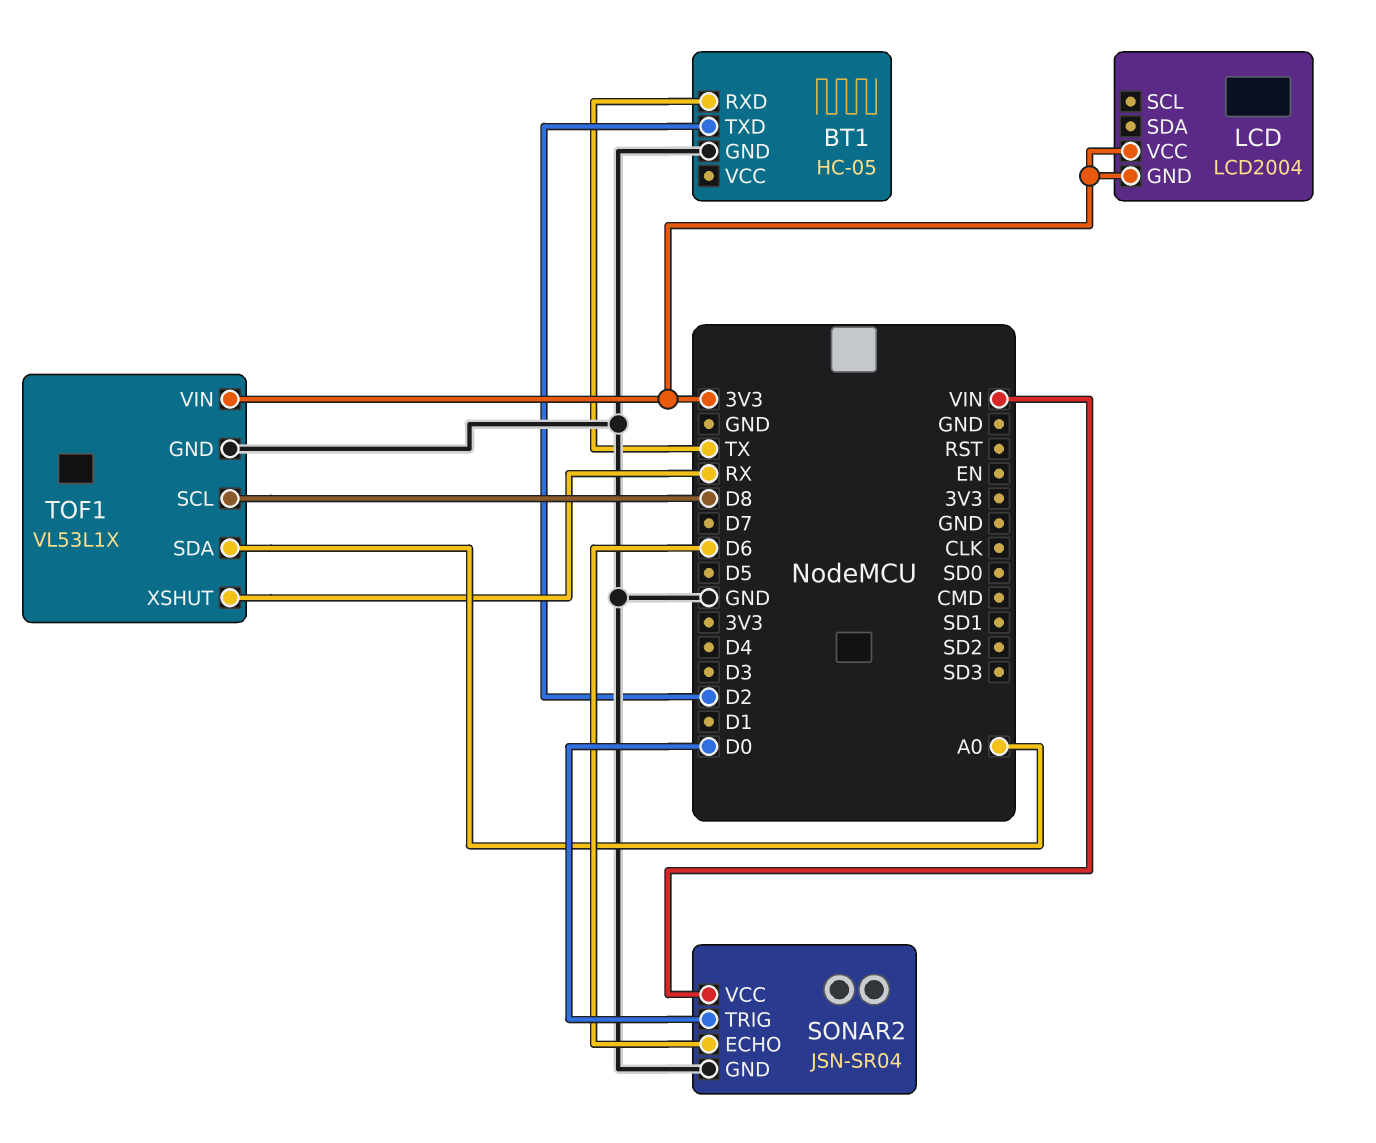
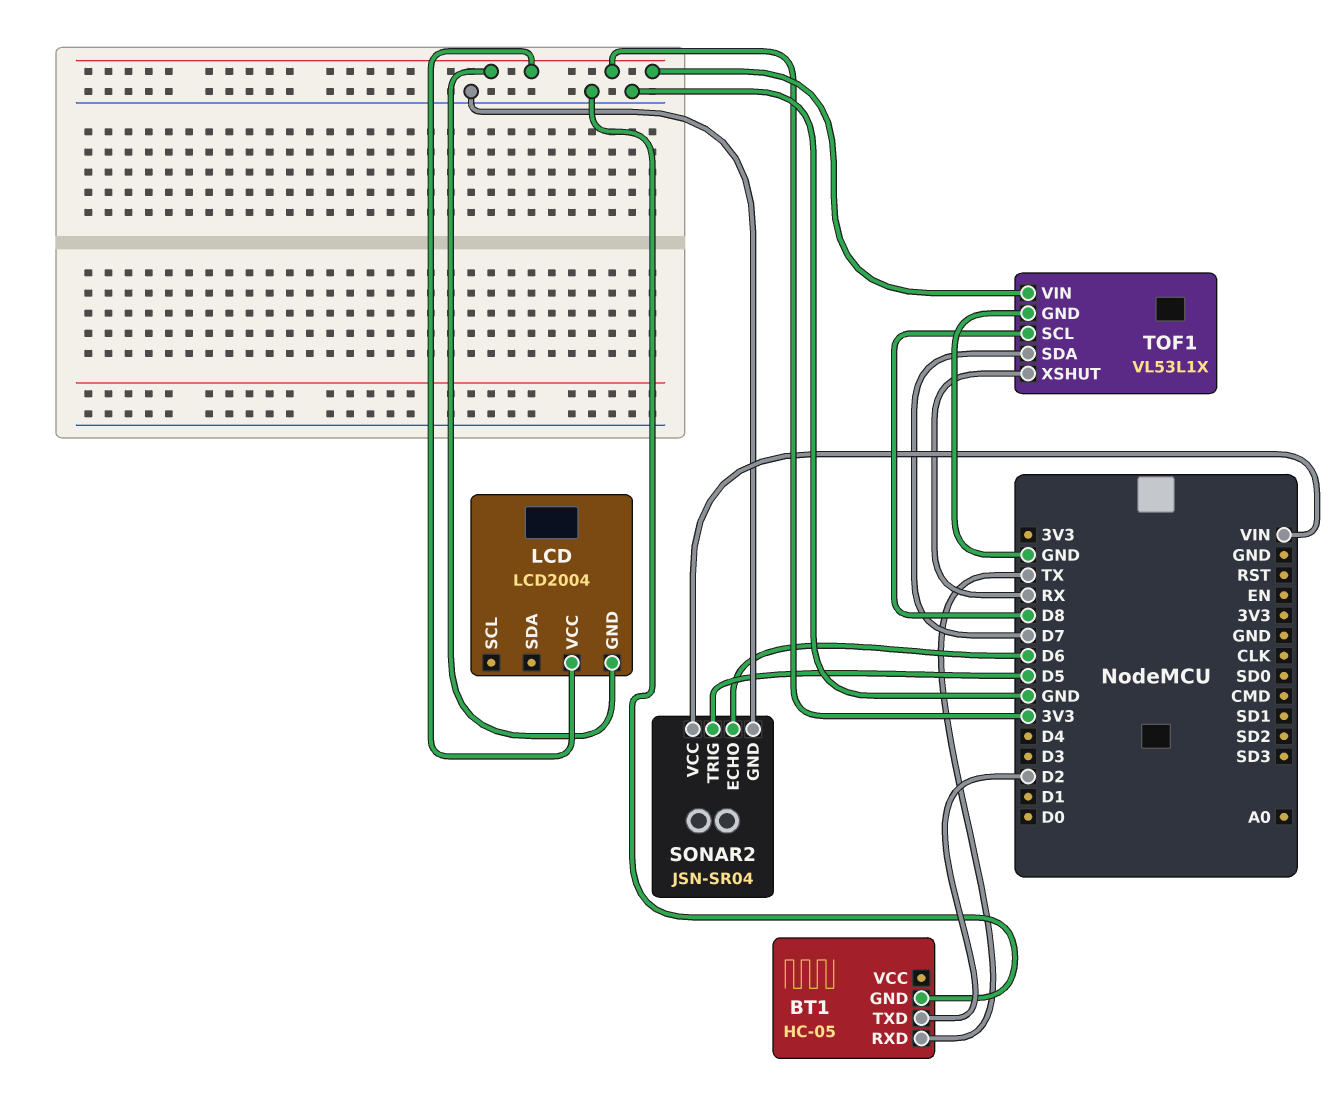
SONAR2 pin TRIG: D0 -> D5
TOF1 pin SDA: A0 -> D7

